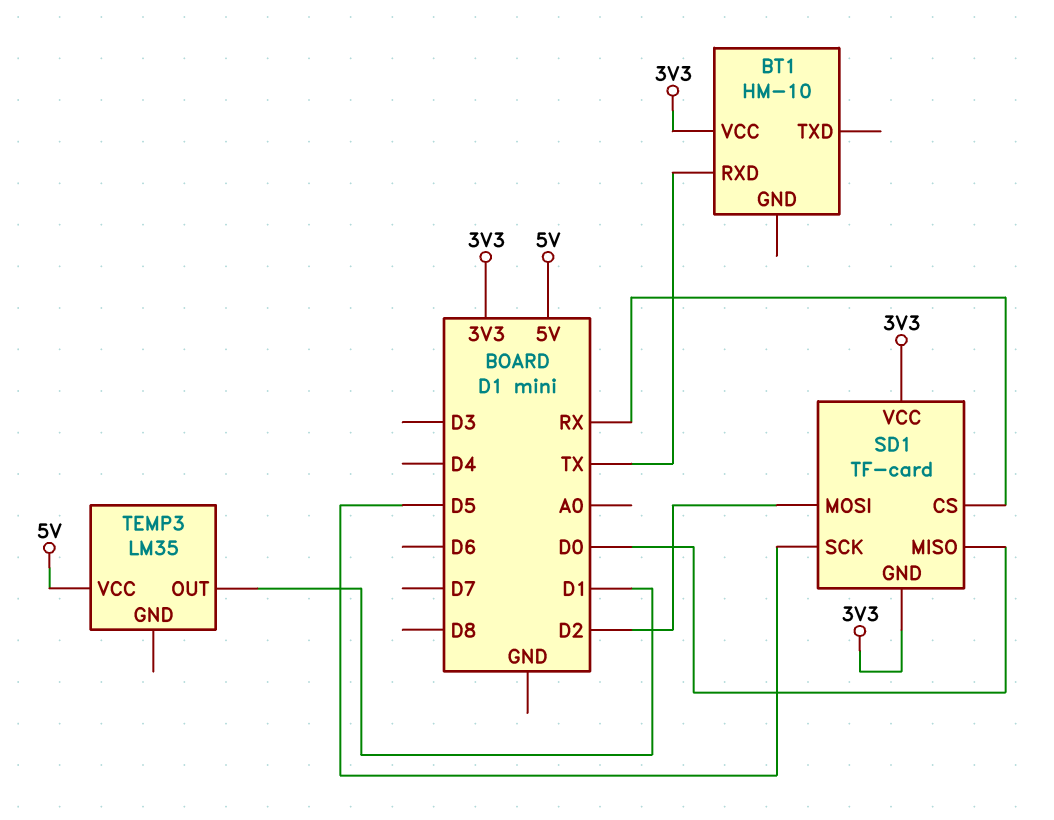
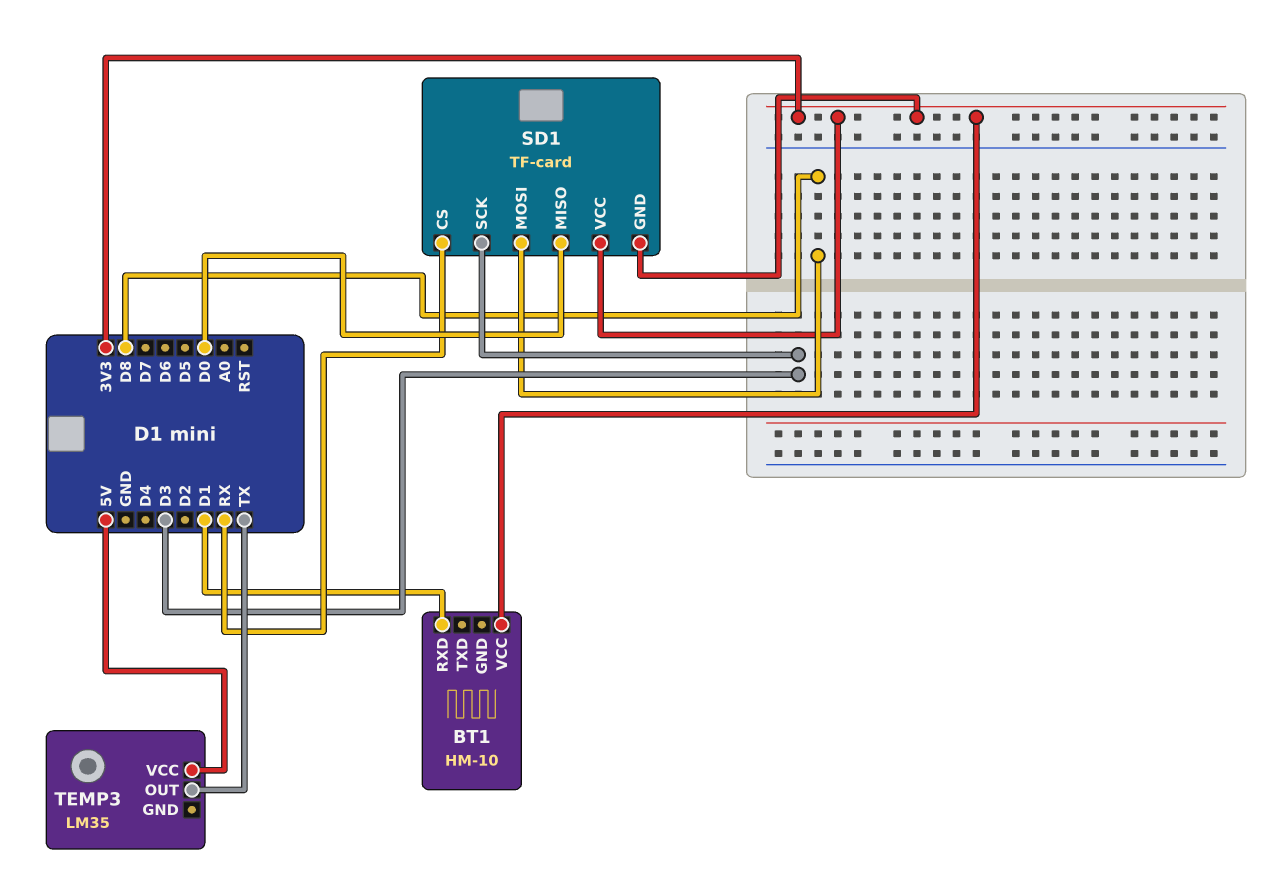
BT1 pin RXD: TX -> D1
SD1 pin MOSI: D2 -> D8
SD1 pin SCK: D5 -> D3
TEMP3 pin OUT: D1 -> TX

